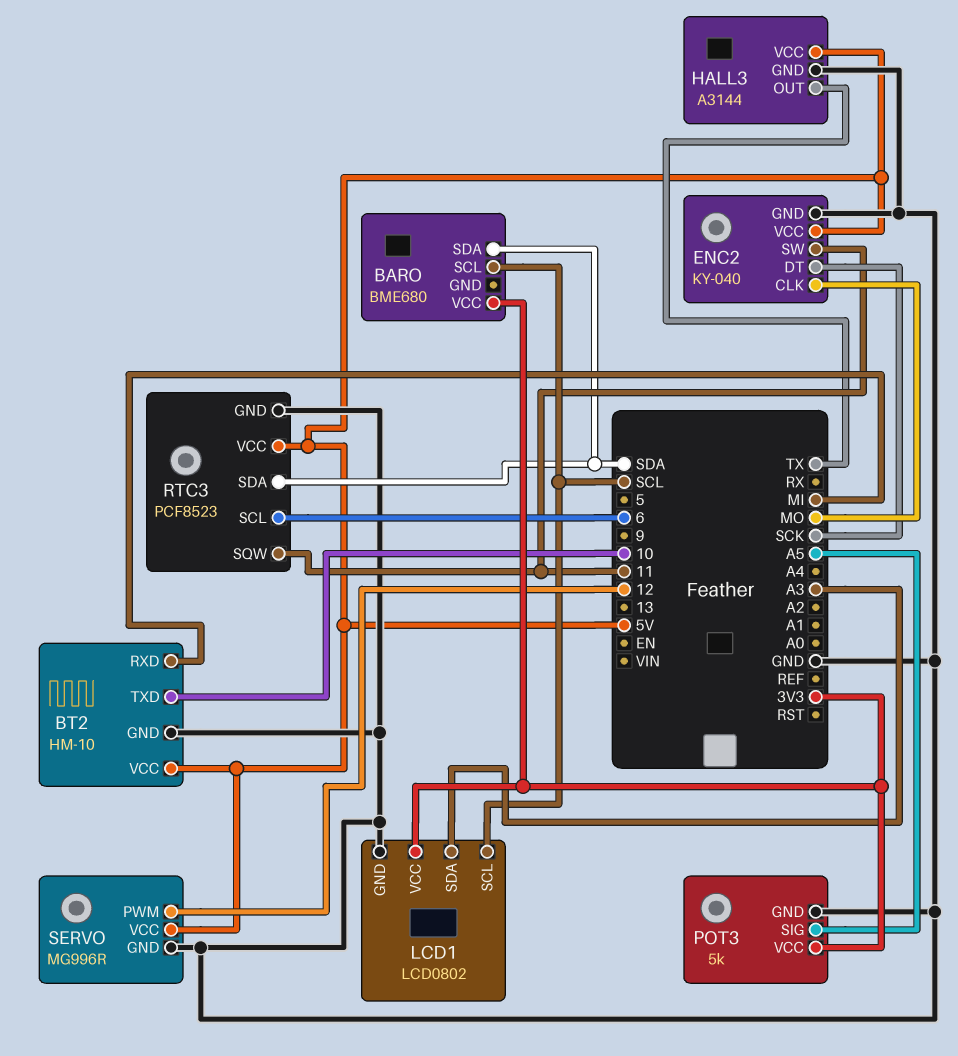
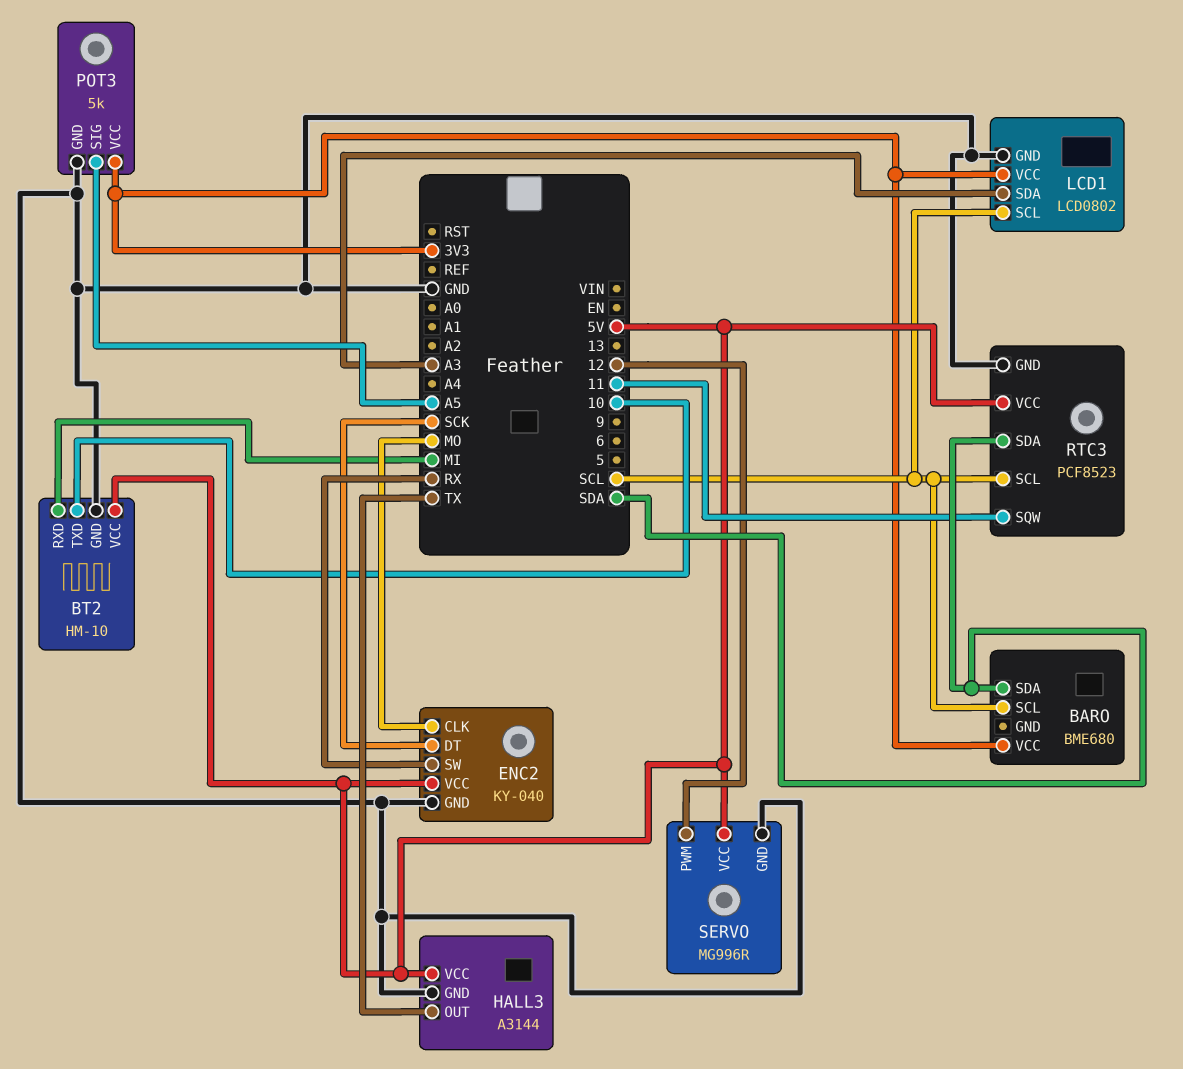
ENC2 pin SW: 11 -> RX
RTC3 pin SCL: 6 -> SCL

